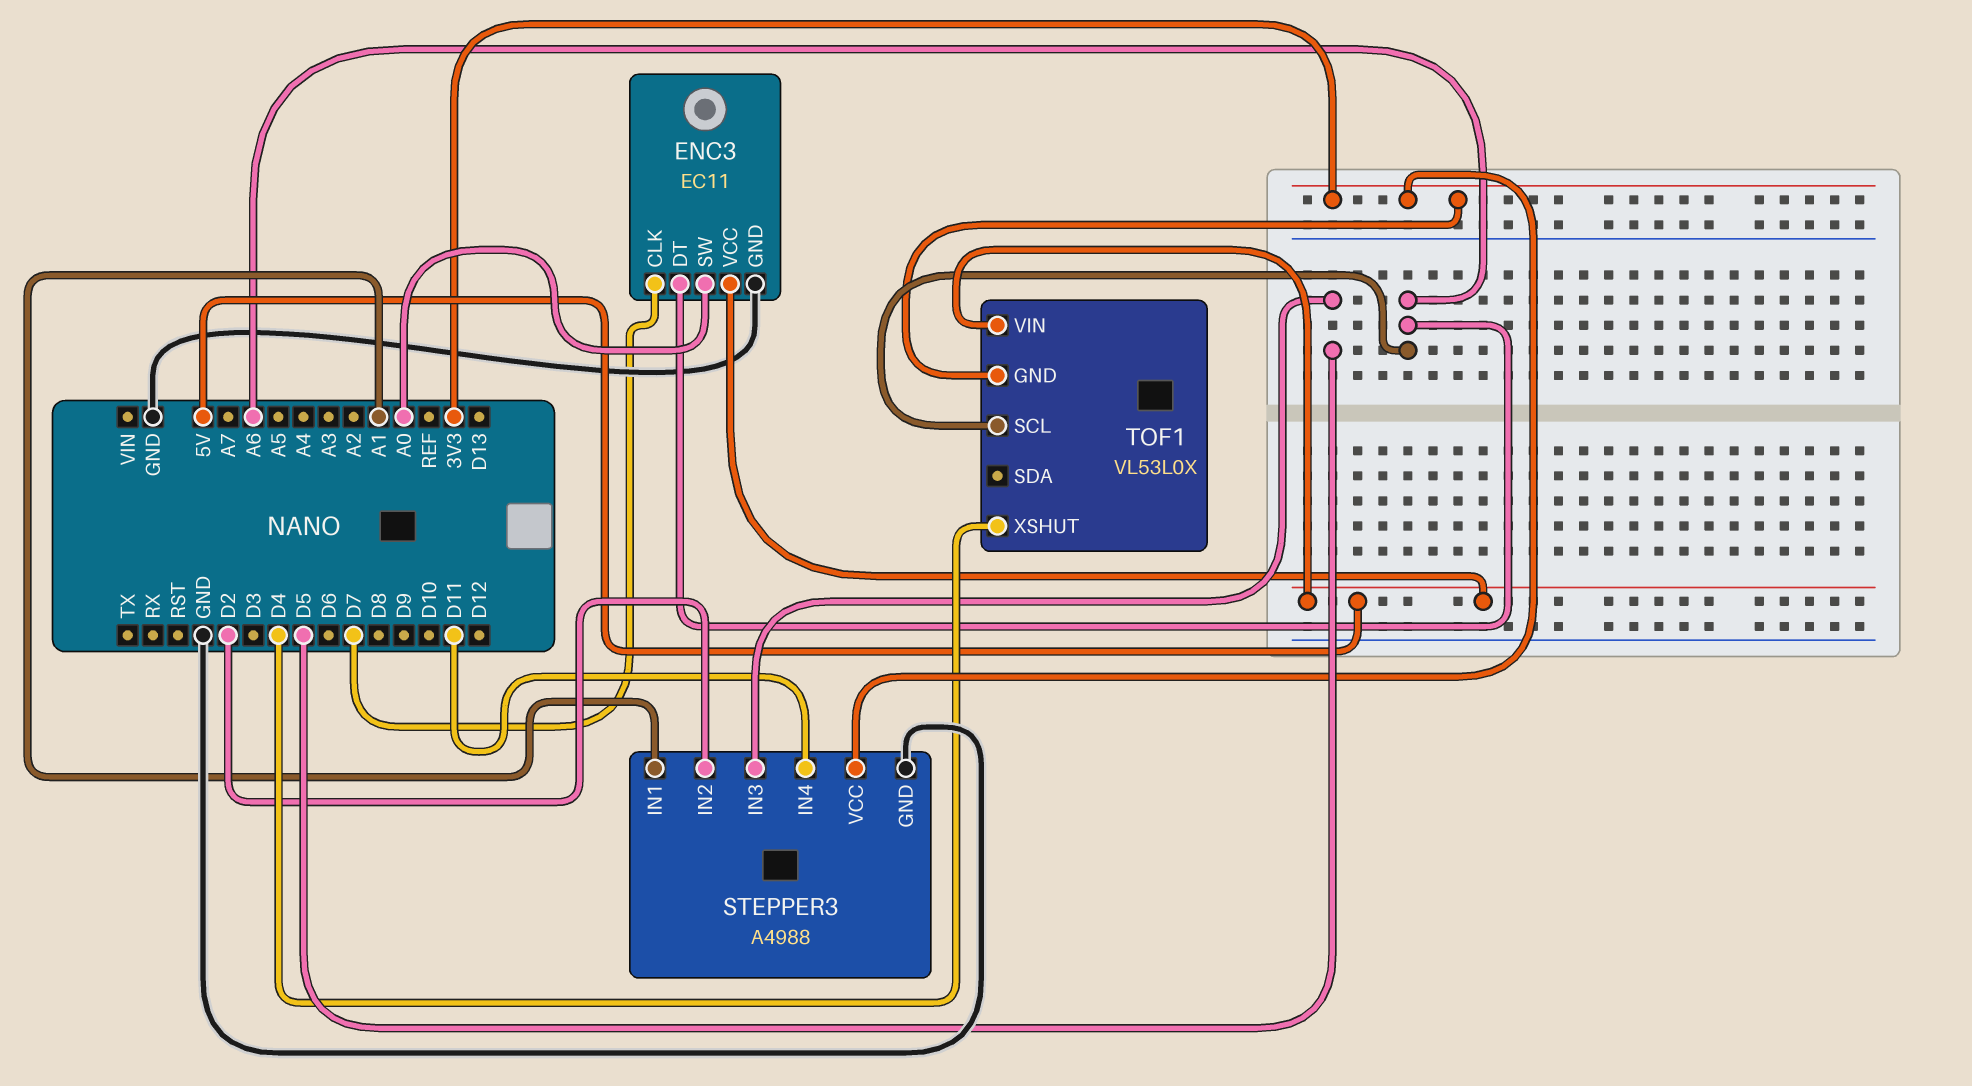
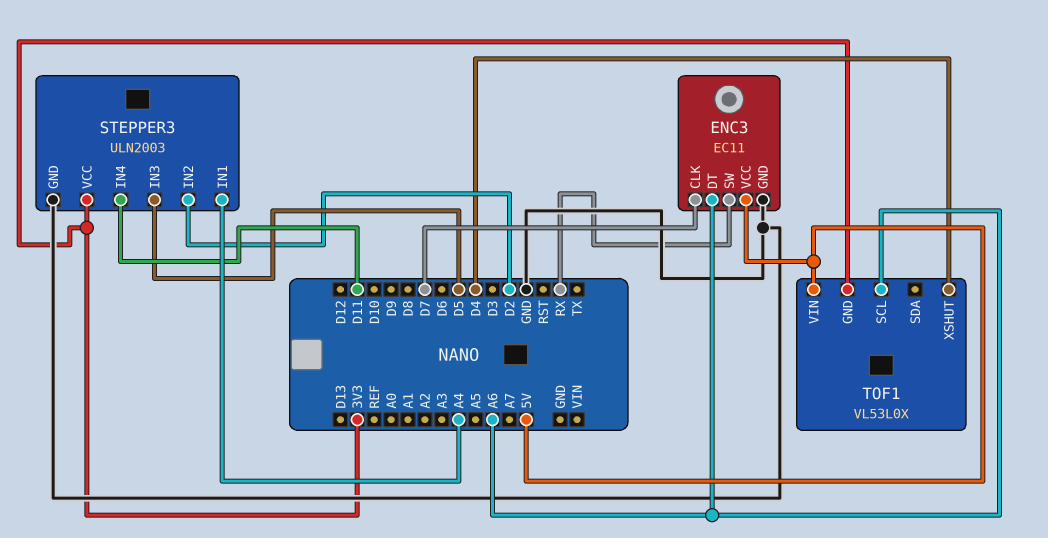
ENC3 pin SW: A0 -> RX
STEPPER3: A4988 -> ULN2003
STEPPER3 pin IN1: A1 -> A4

